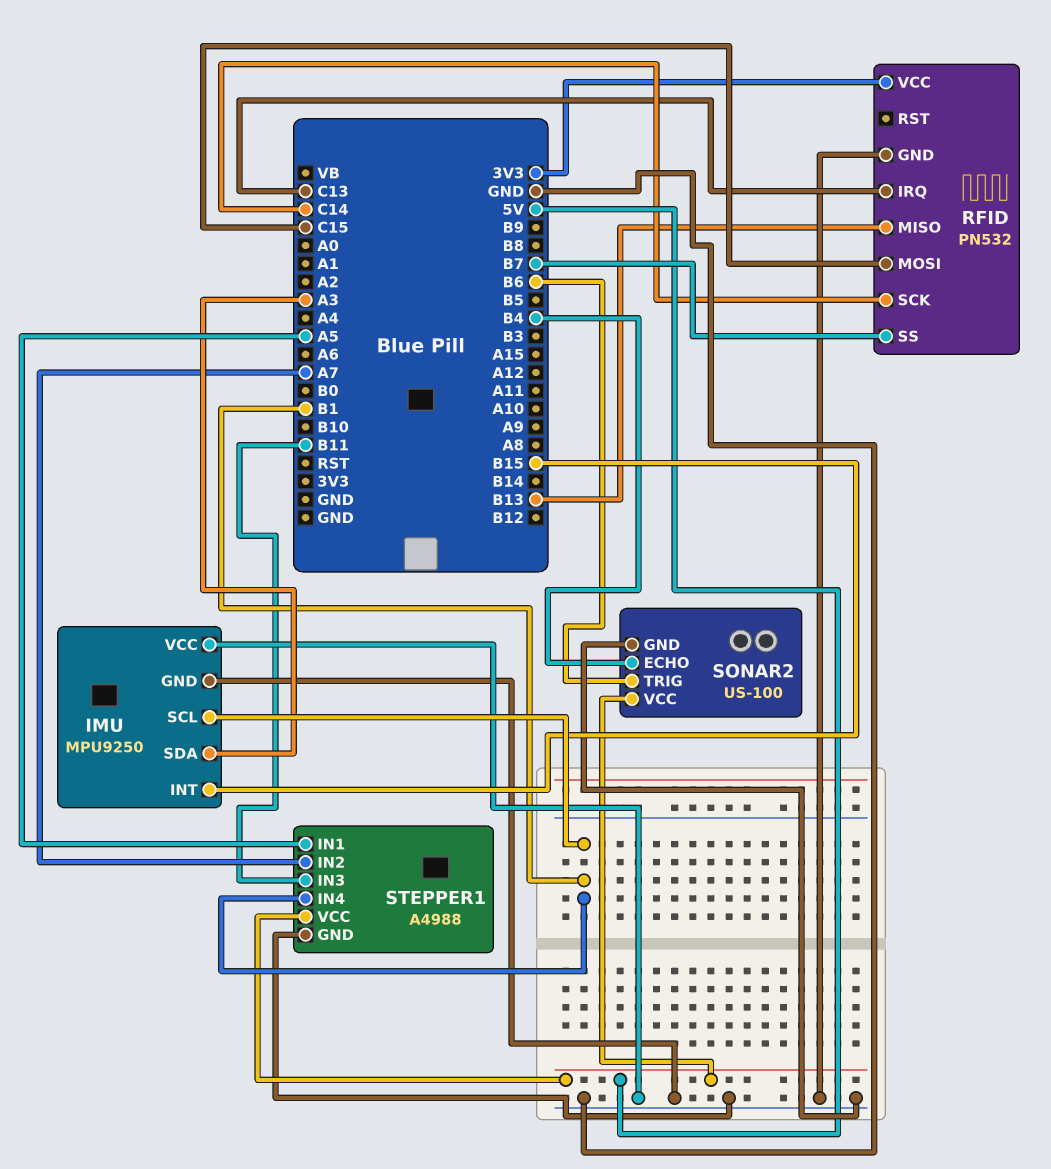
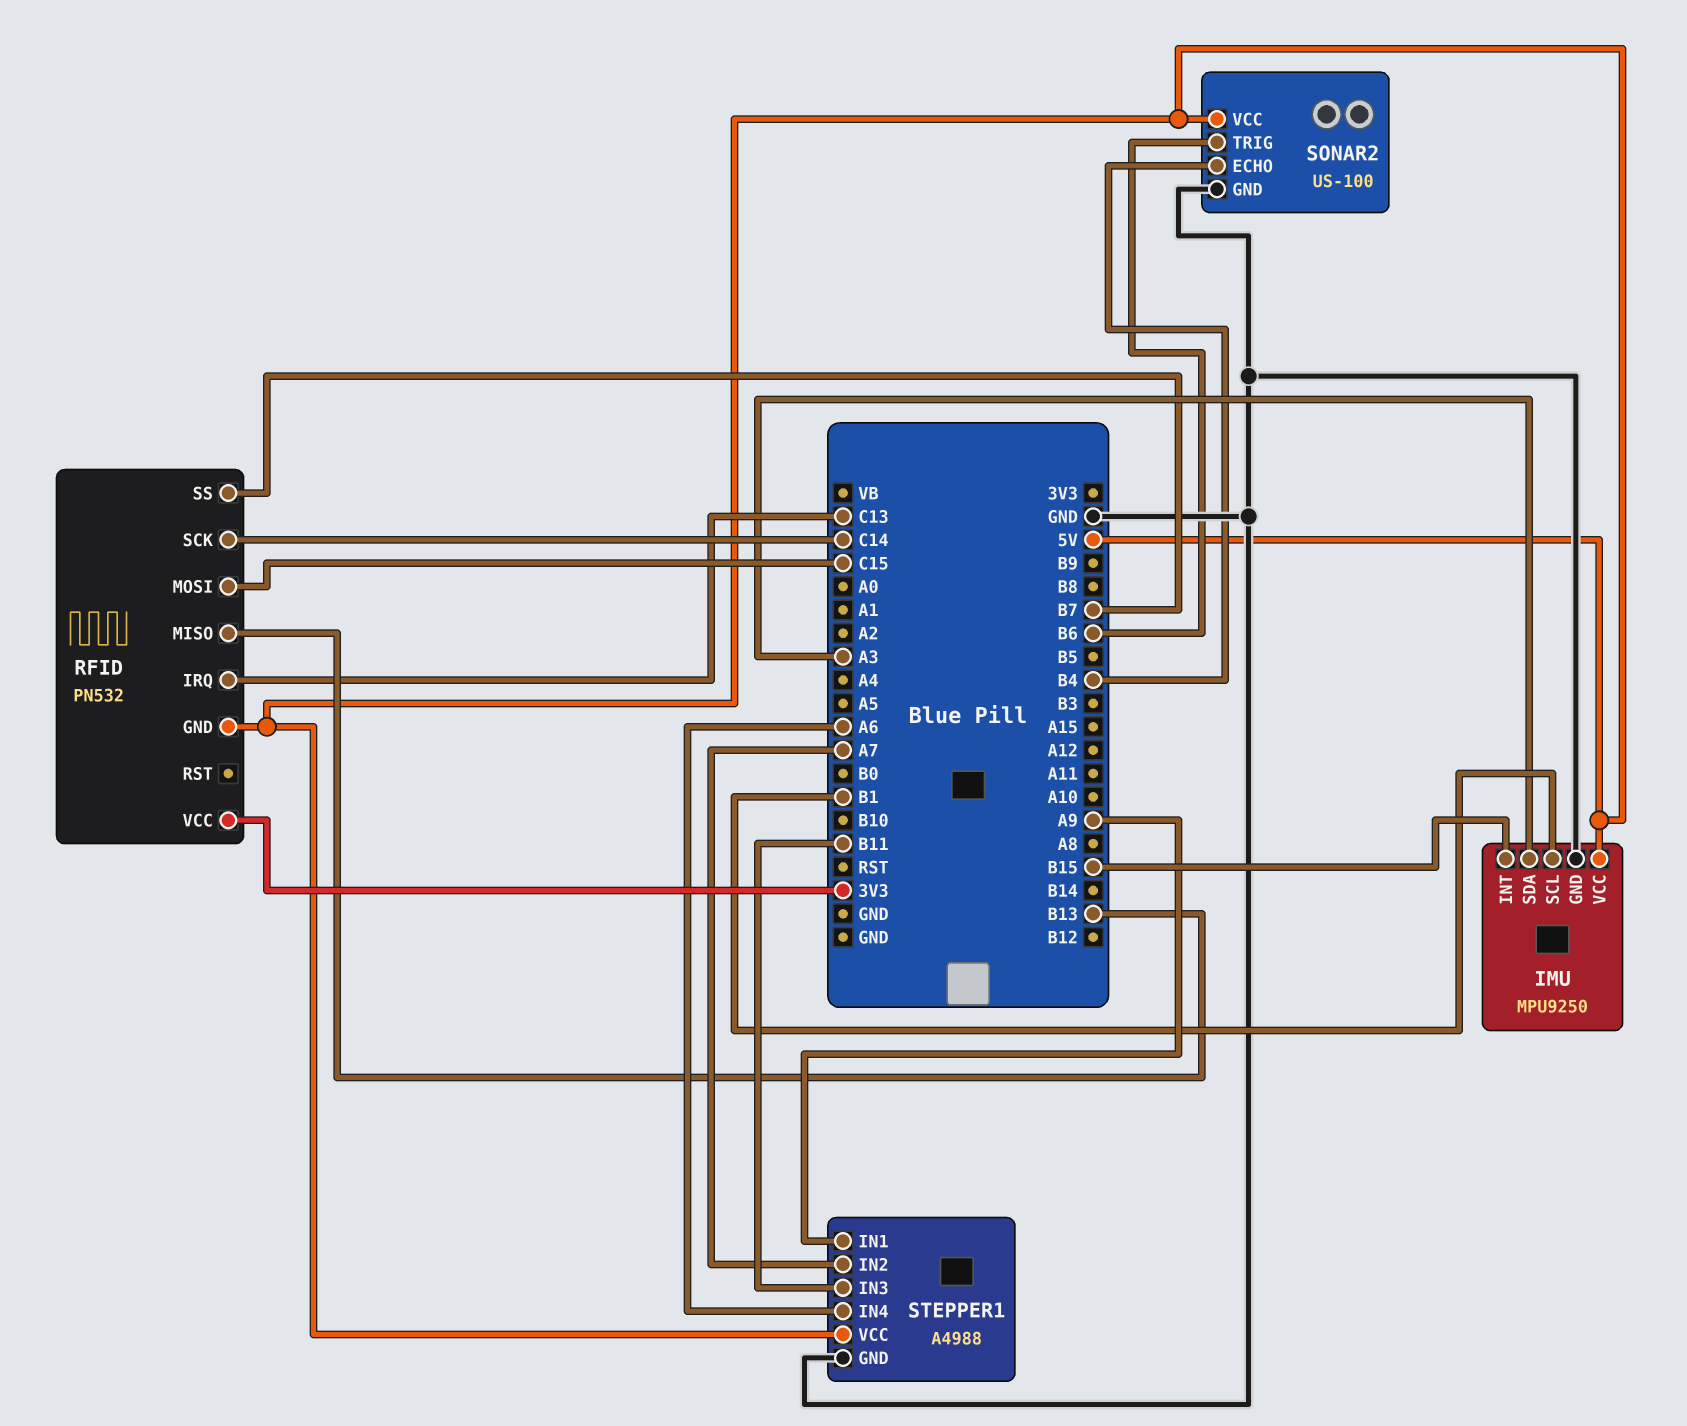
IMU pin VCC: GND -> 5V
RFID pin GND: GND -> 5V
STEPPER1 pin IN1: A5 -> A9
STEPPER1 pin IN4: B1 -> A6

